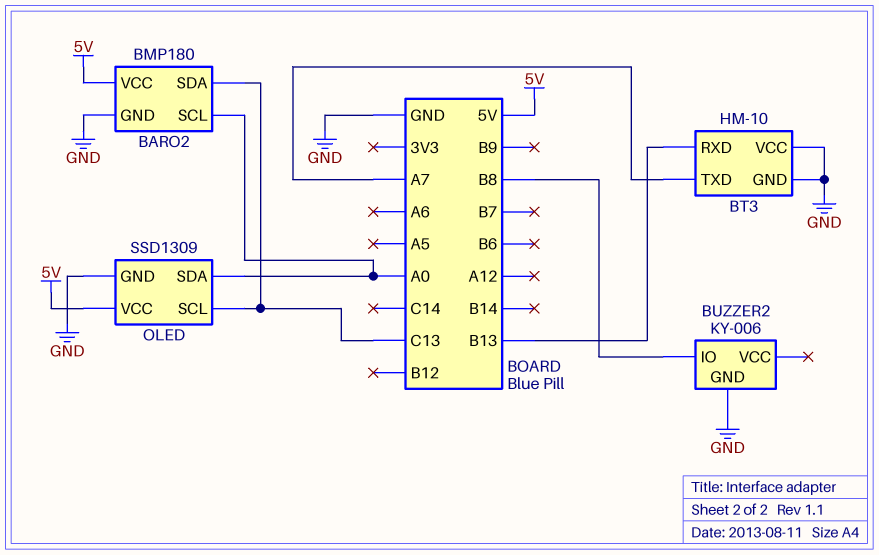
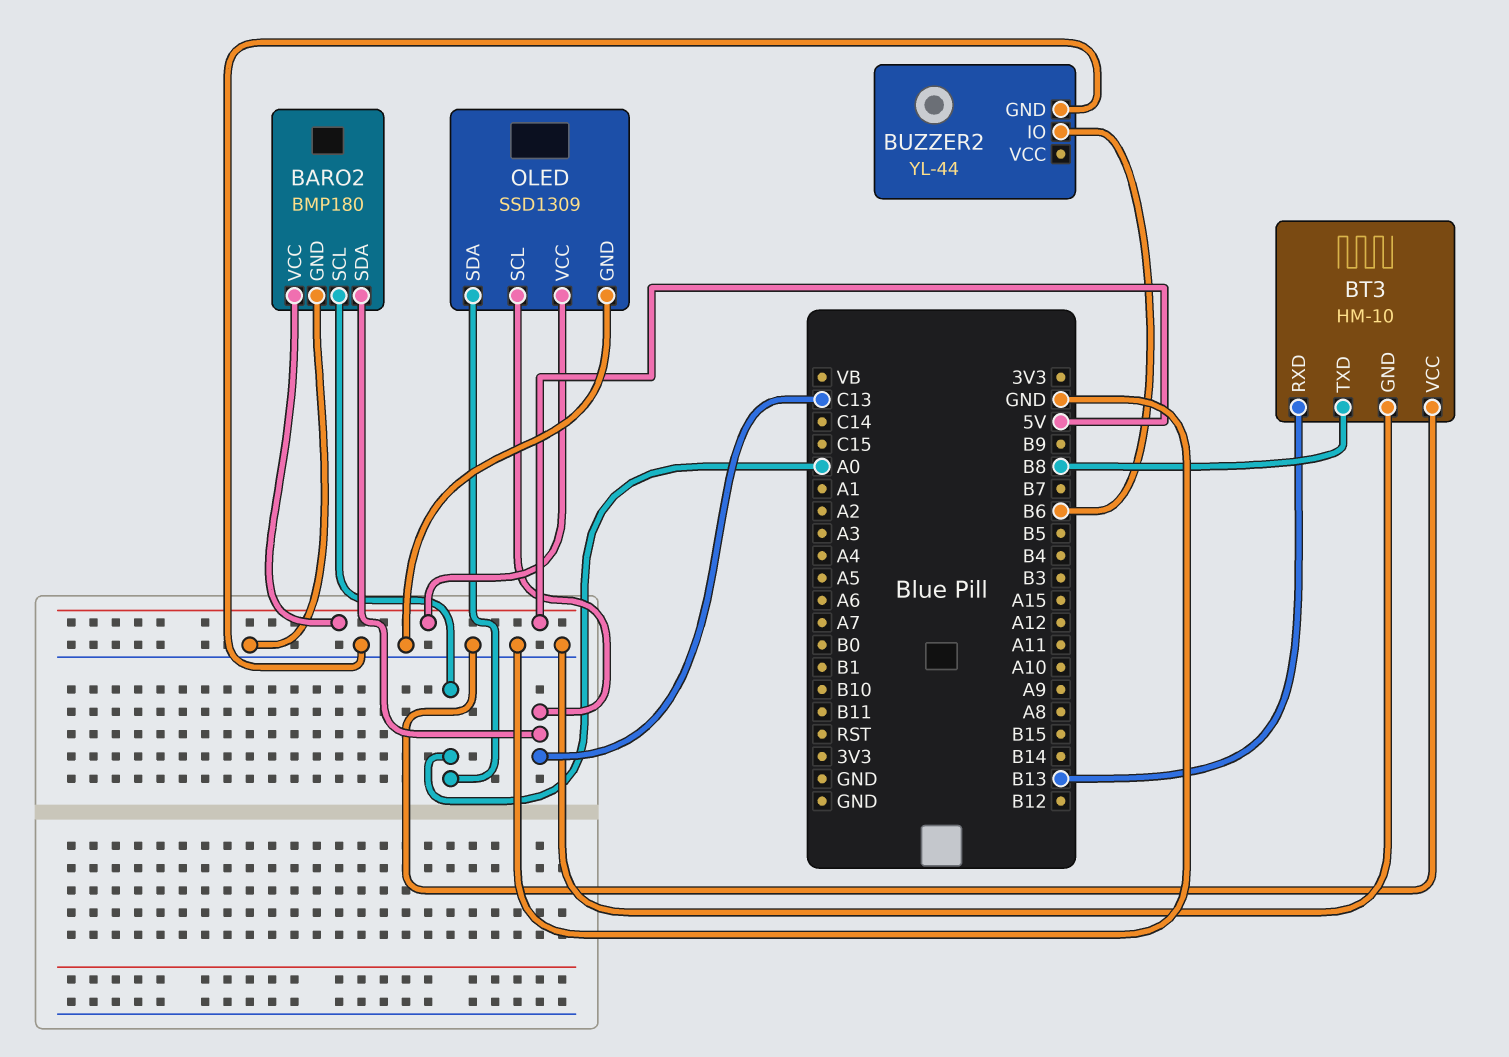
BT3 pin TXD: A7 -> B8
BUZZER2: KY-006 -> YL-44
BUZZER2 pin IO: B8 -> B6

